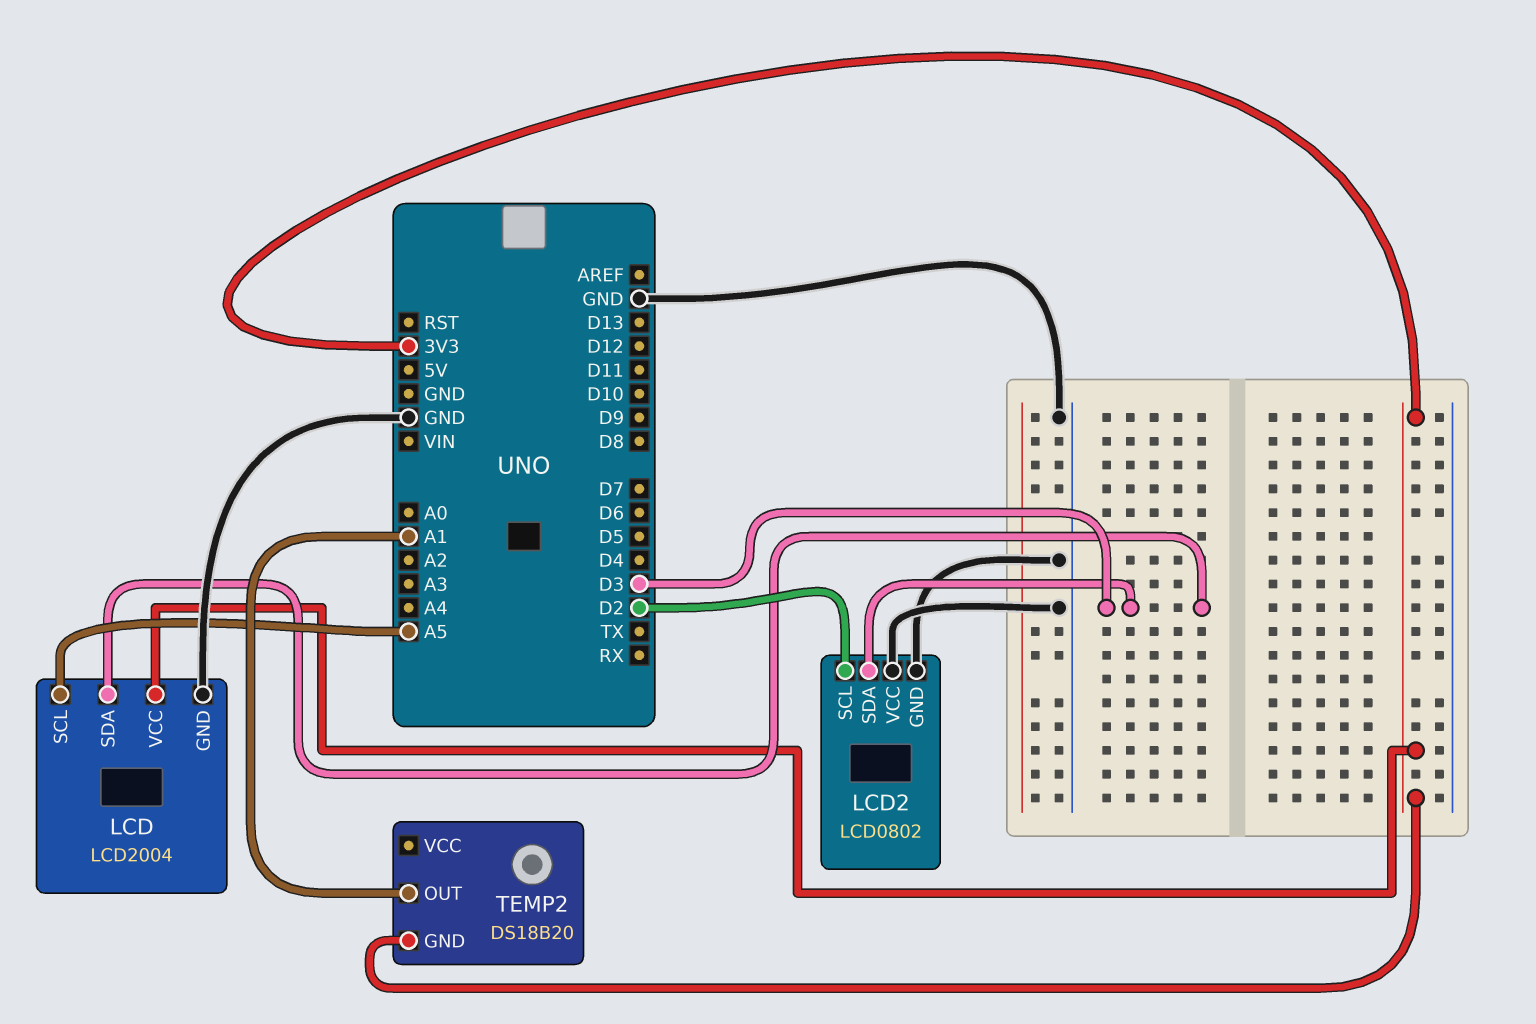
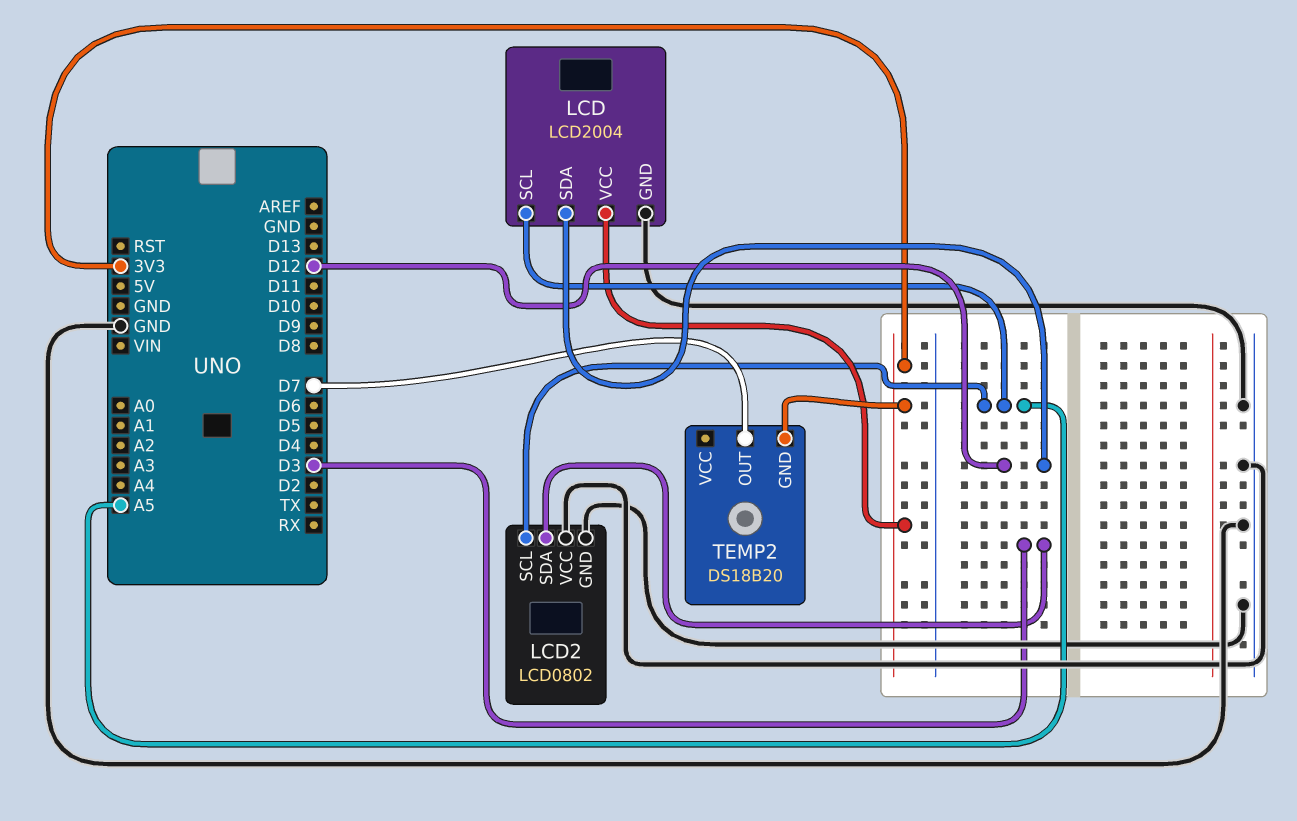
LCD pin SDA: D3 -> D12
LCD2 pin SCL: D2 -> A5
TEMP2 pin OUT: A1 -> D7

